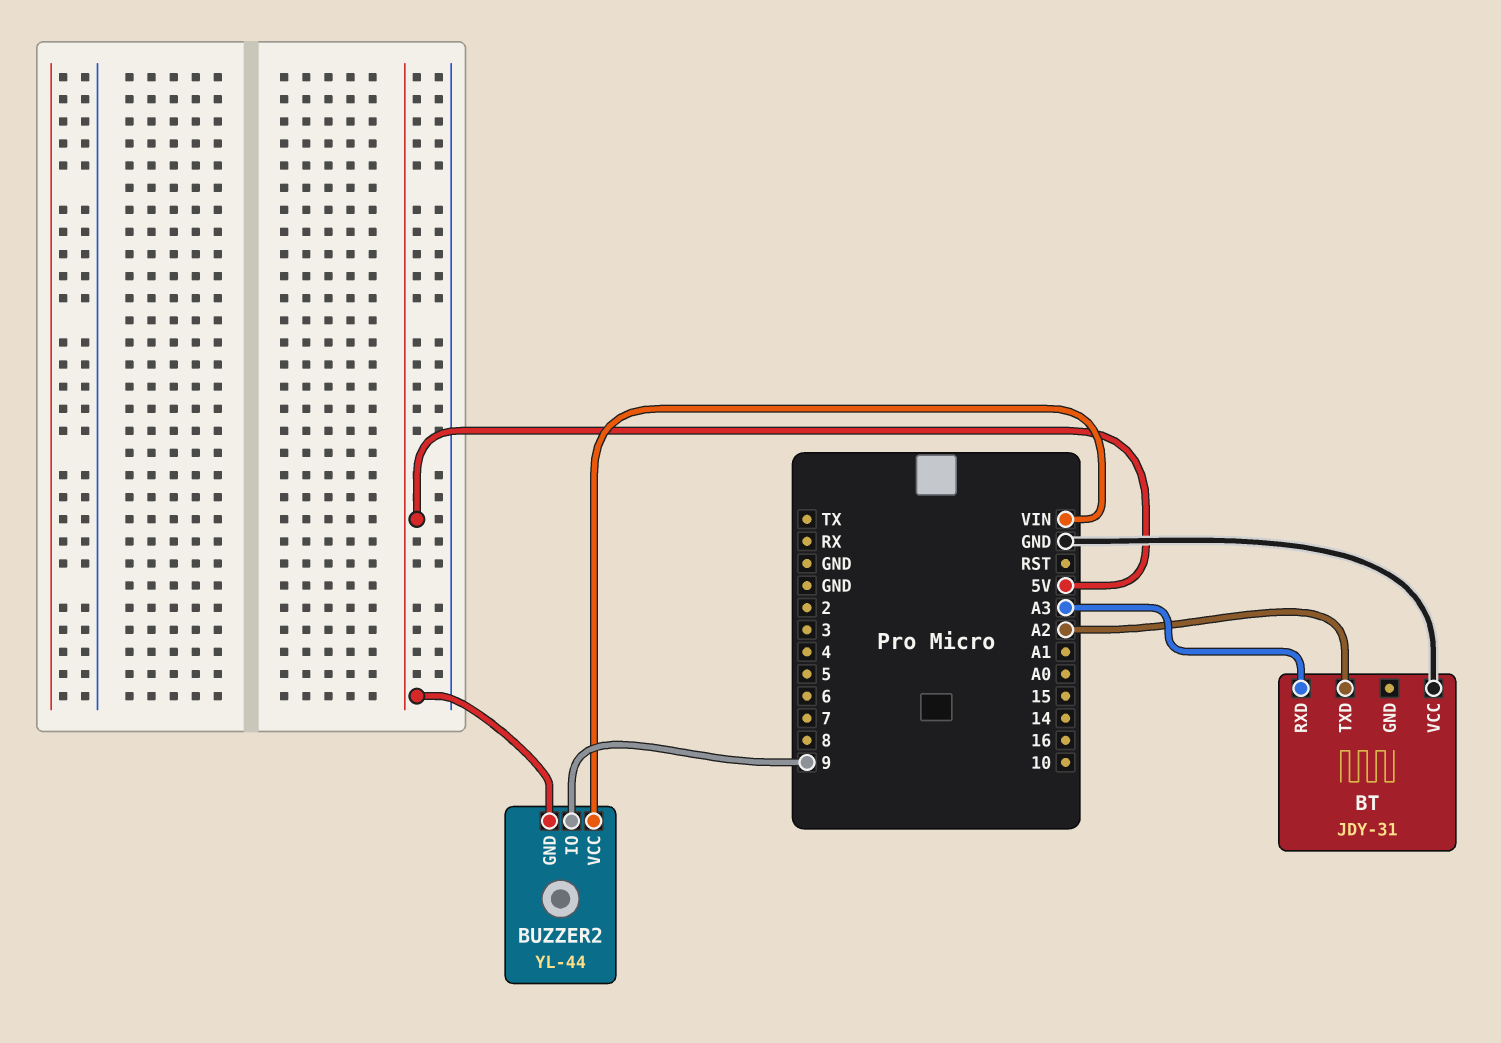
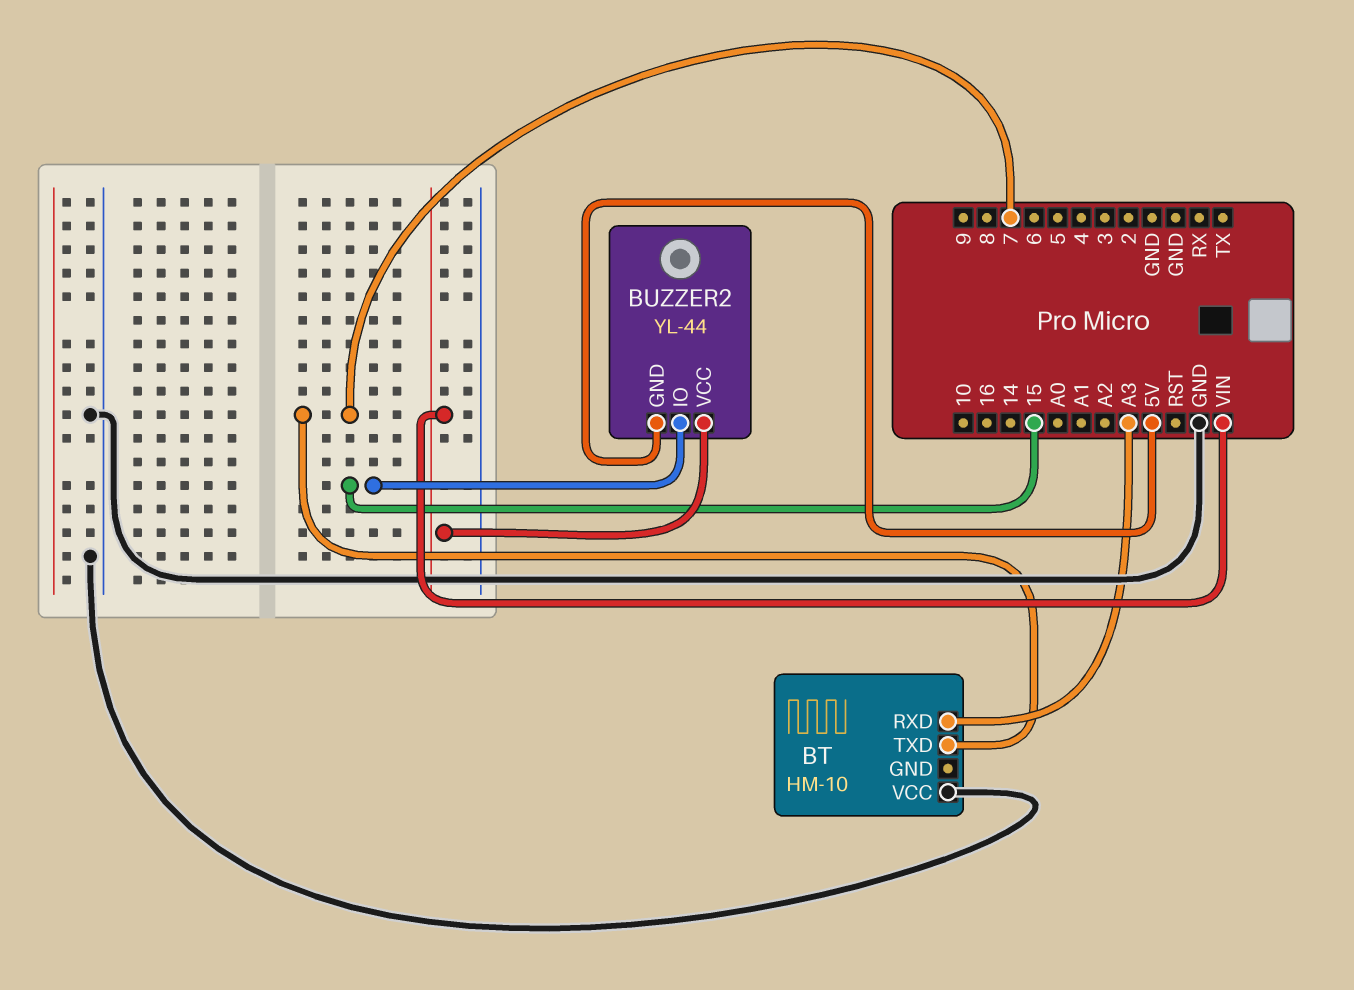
BT: JDY-31 -> HM-10
BT pin TXD: A2 -> 7
BUZZER2 pin IO: 9 -> 15

